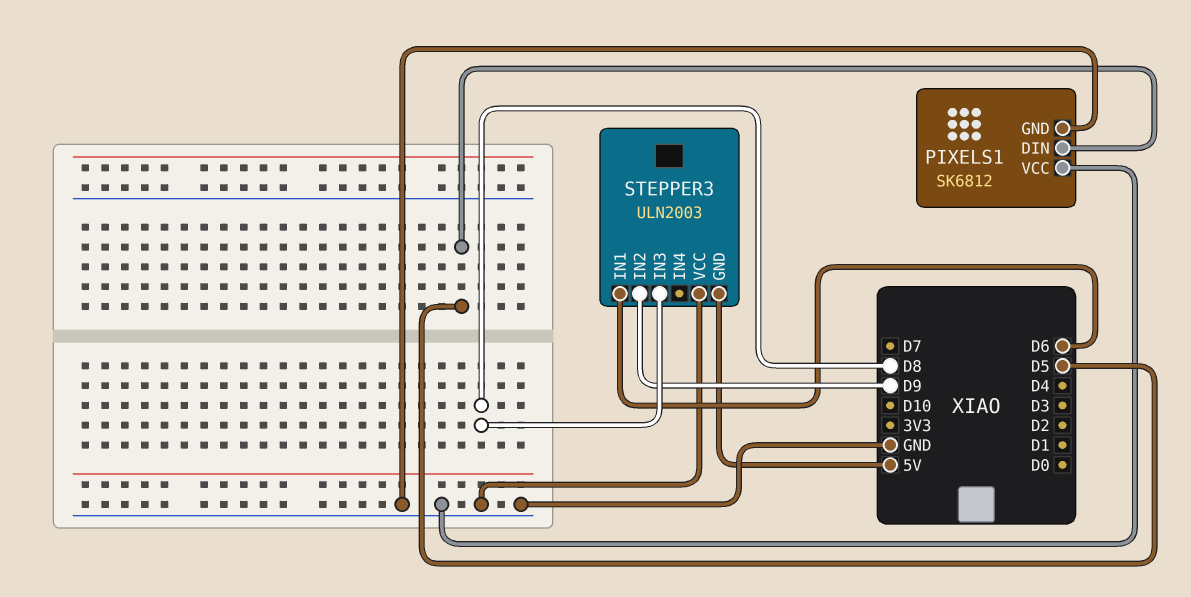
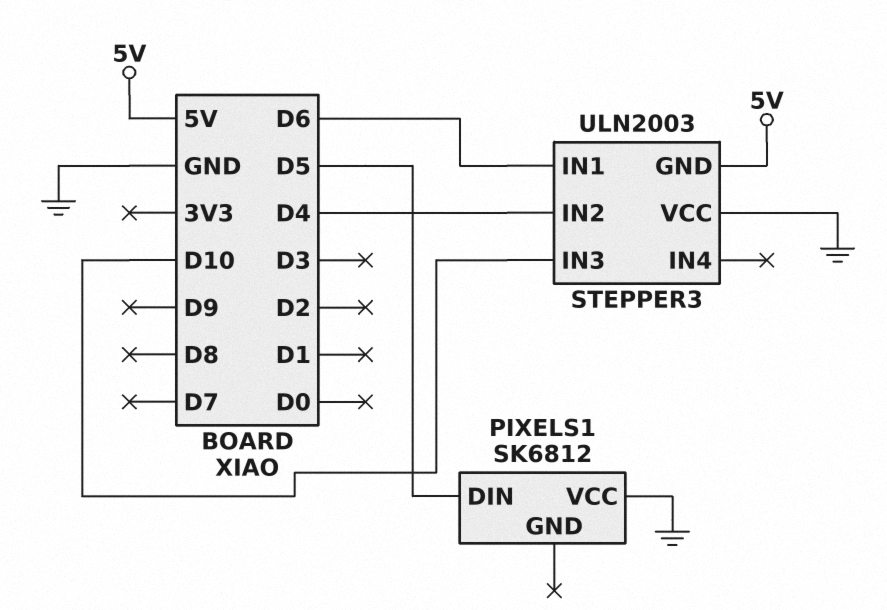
PIXELS1 pin GND: GND -> none
STEPPER3 pin IN2: D9 -> D4
STEPPER3 pin IN3: D8 -> D10

